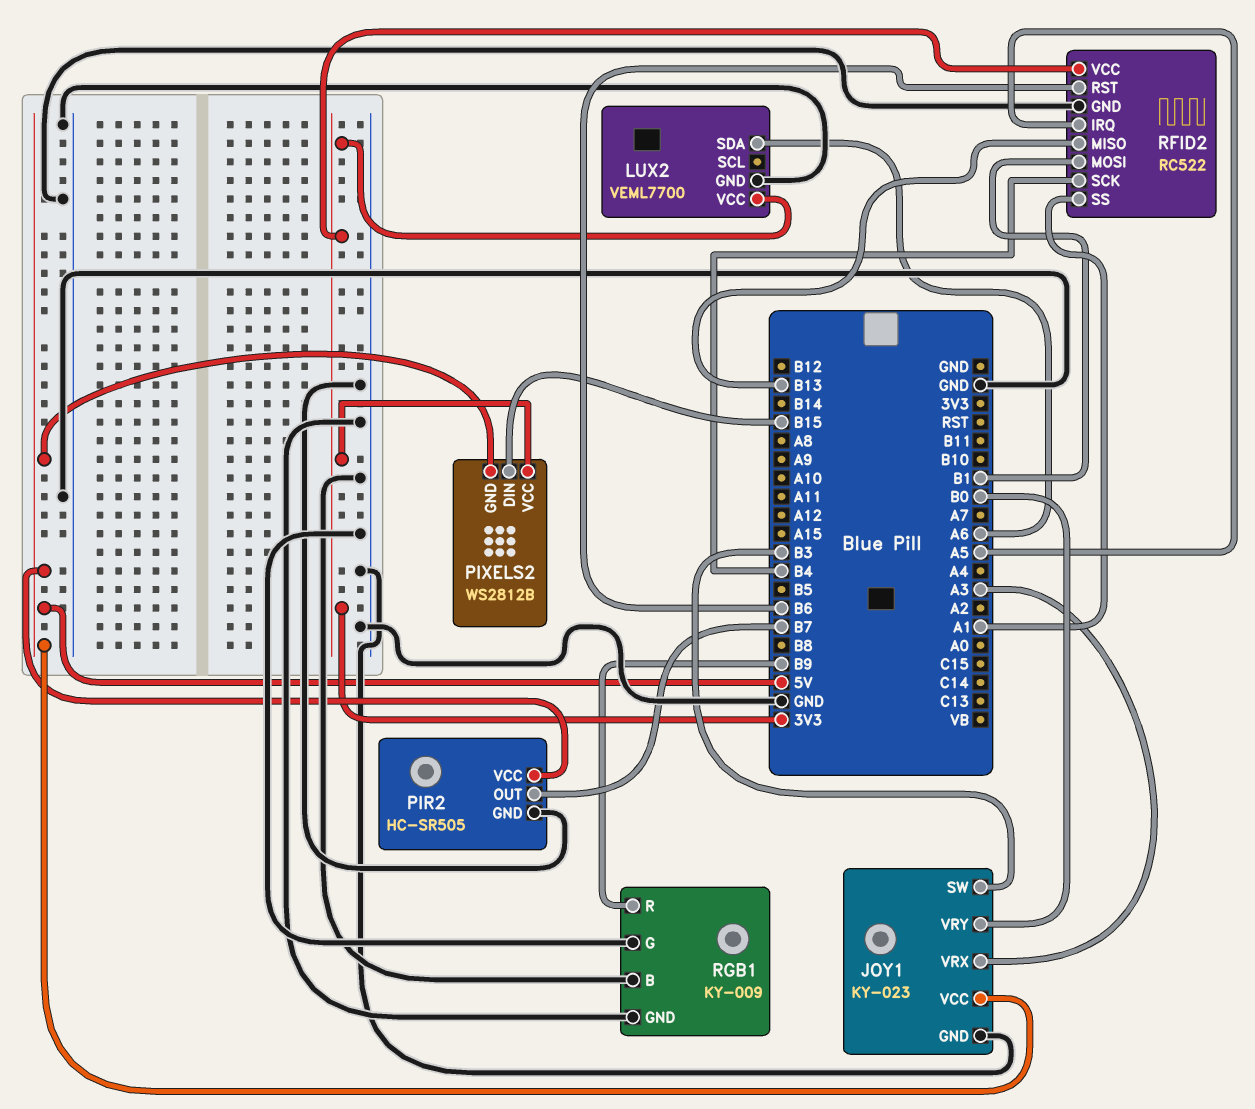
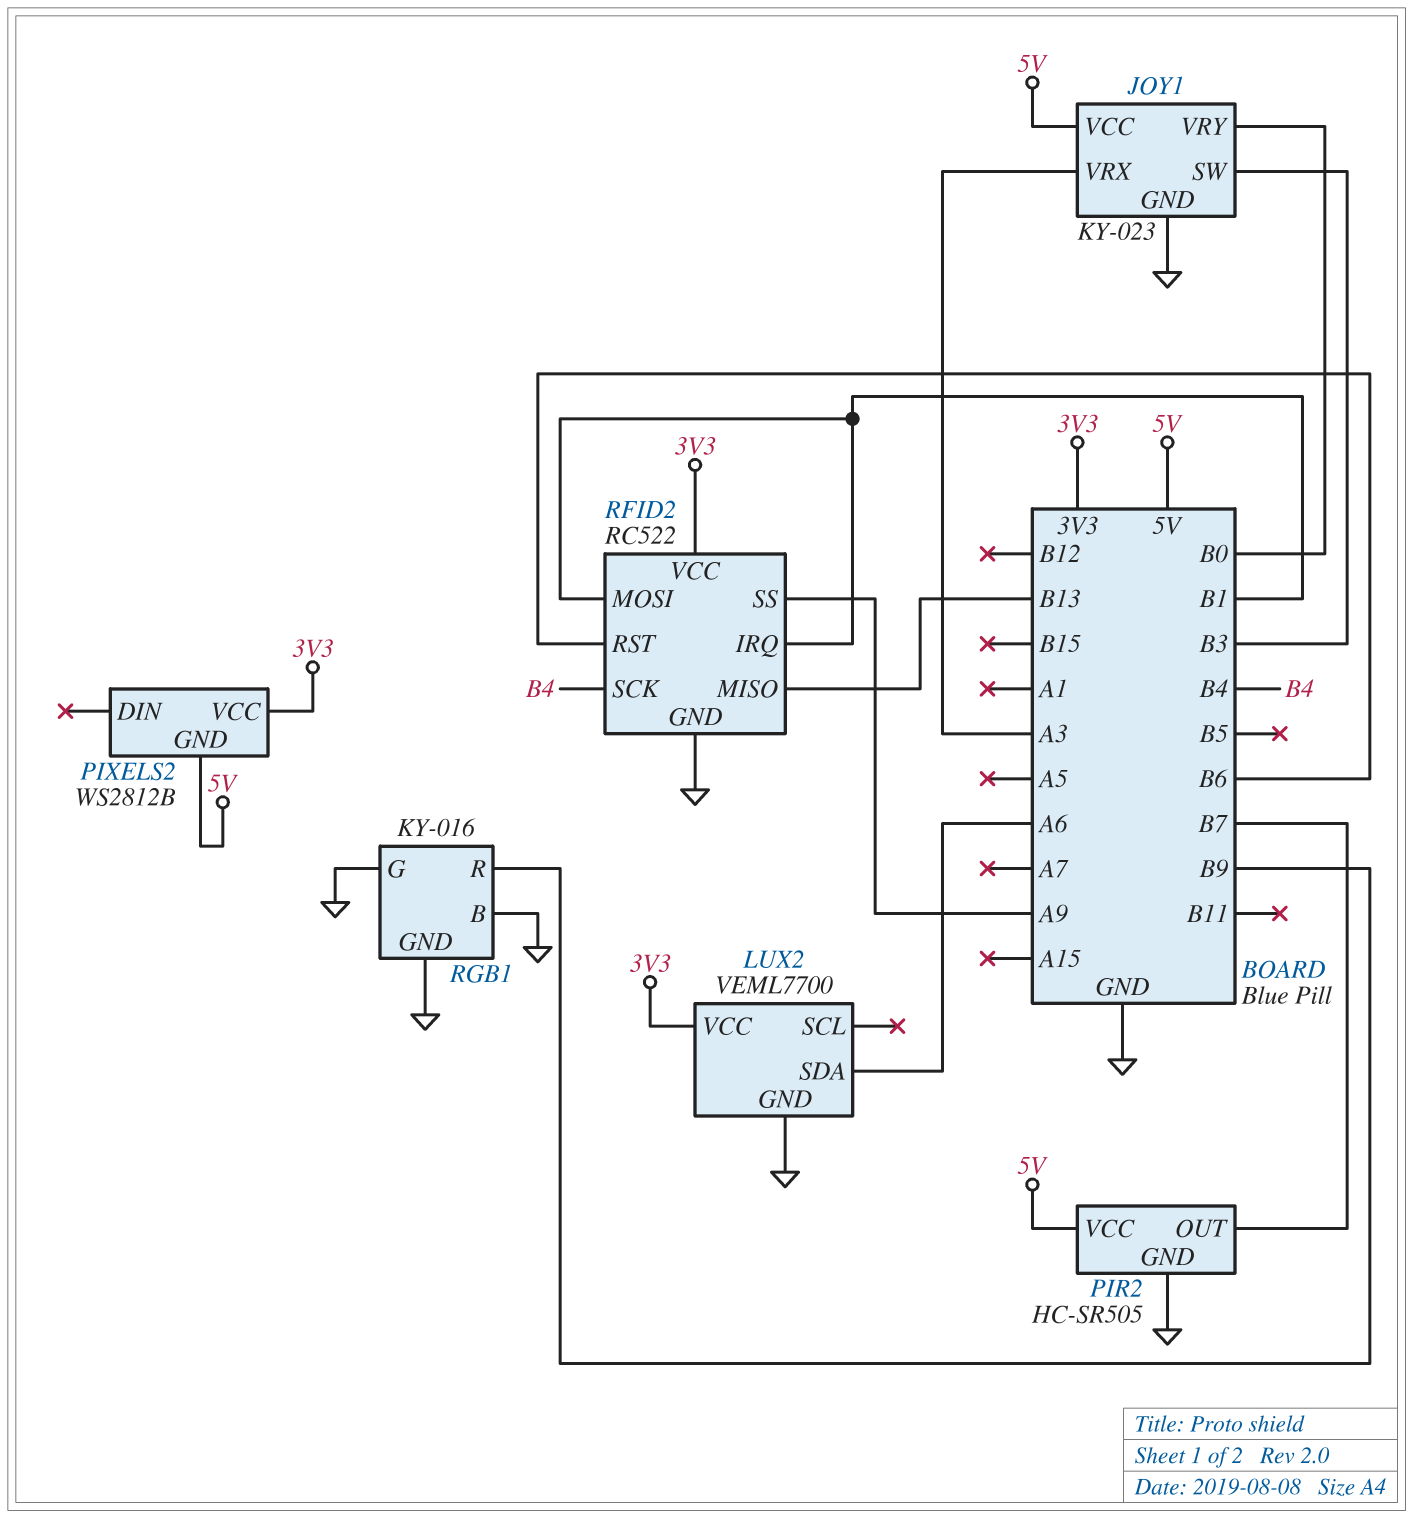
PIXELS2 pin DIN: B15 -> none
RFID2 pin IRQ: A5 -> B1
RFID2 pin SS: A1 -> A9
RGB1: KY-009 -> KY-016

